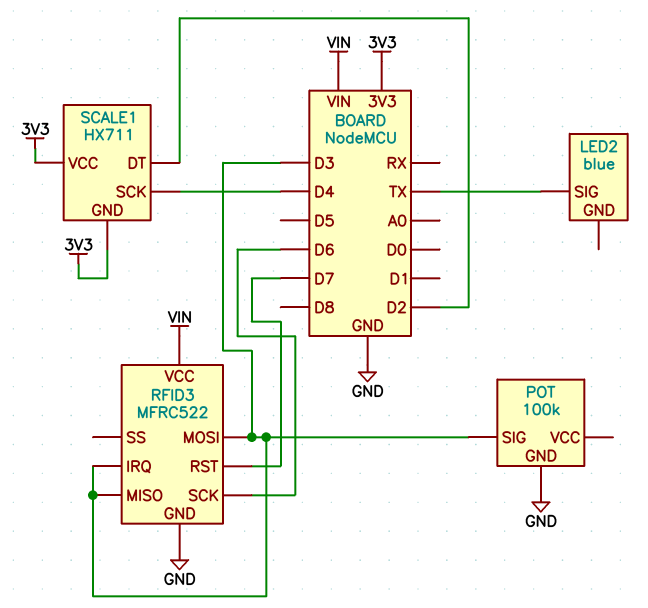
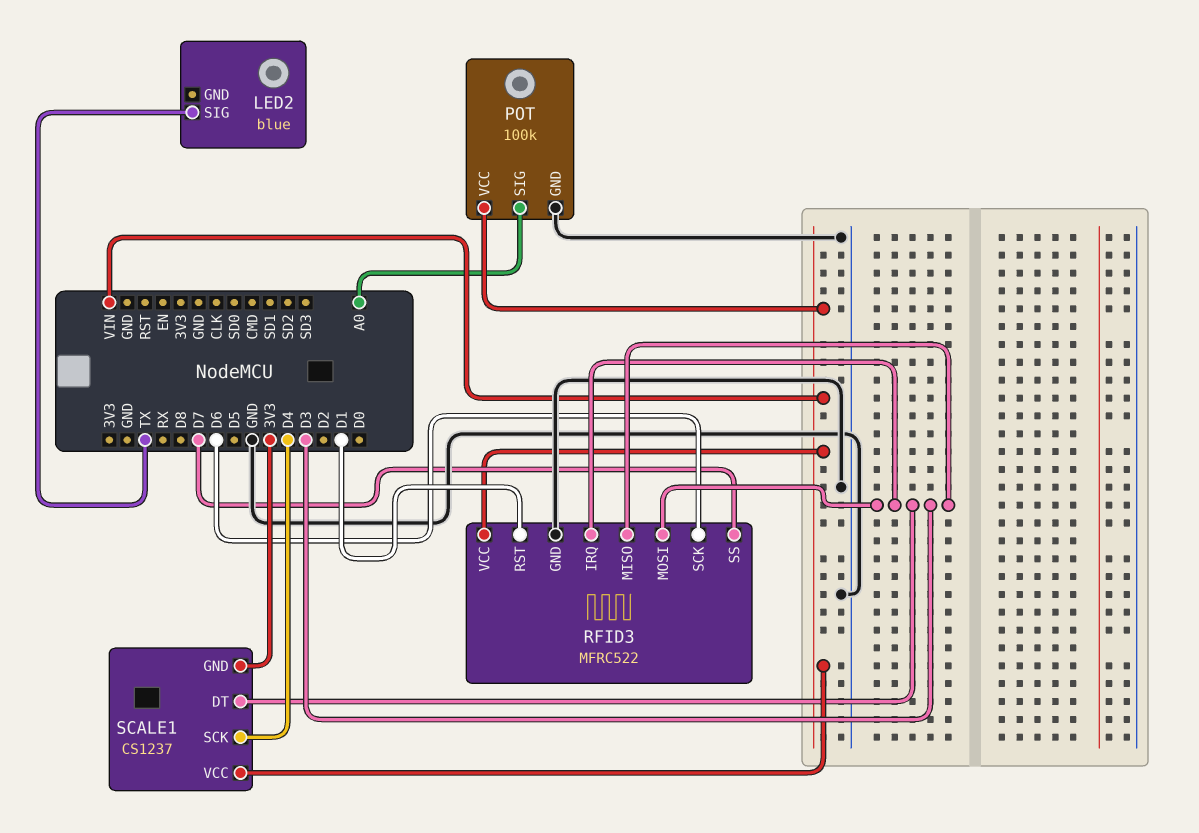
POT pin SIG: D3 -> A0
POT pin VCC: none -> VIN
RFID3 pin RST: D7 -> D1
RFID3 pin SS: none -> D7
SCALE1: HX711 -> CS1237
SCALE1 pin DT: D2 -> D3
SCALE1 pin VCC: 3V3 -> VIN

